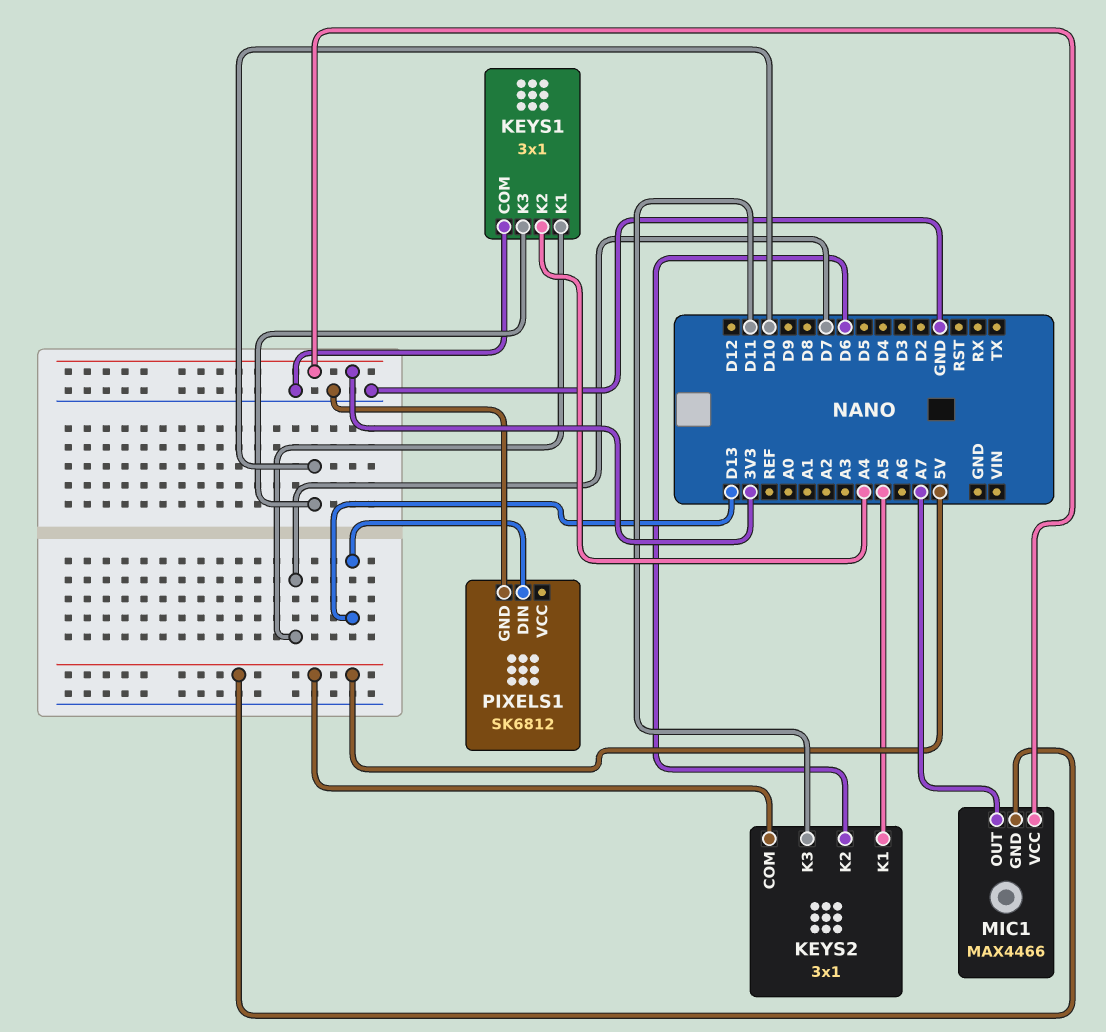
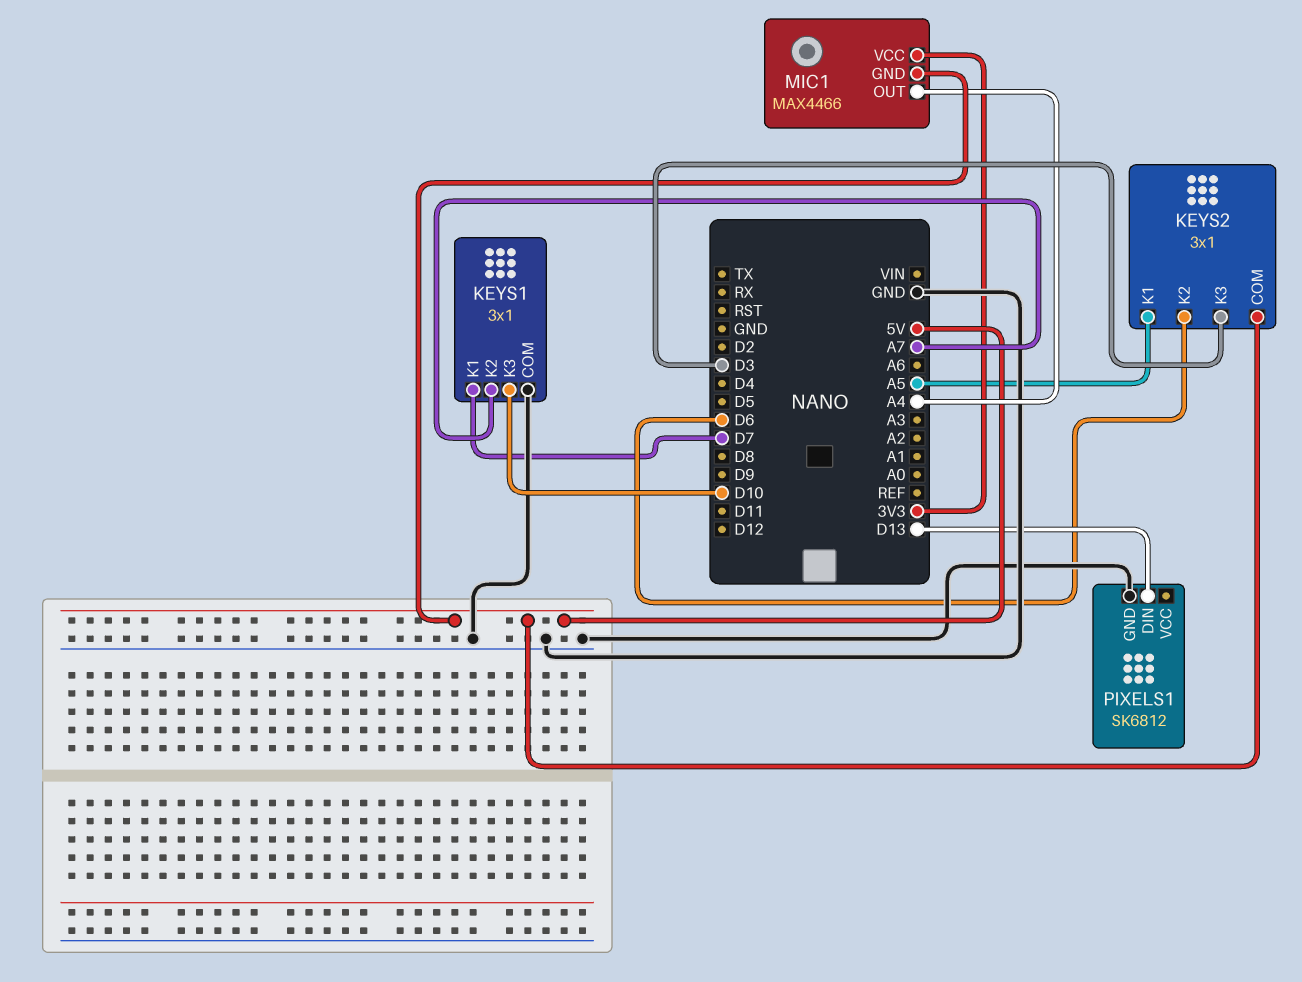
KEYS1 pin K2: A4 -> A7
KEYS2 pin K3: D11 -> D3
MIC1 pin OUT: A7 -> A4

